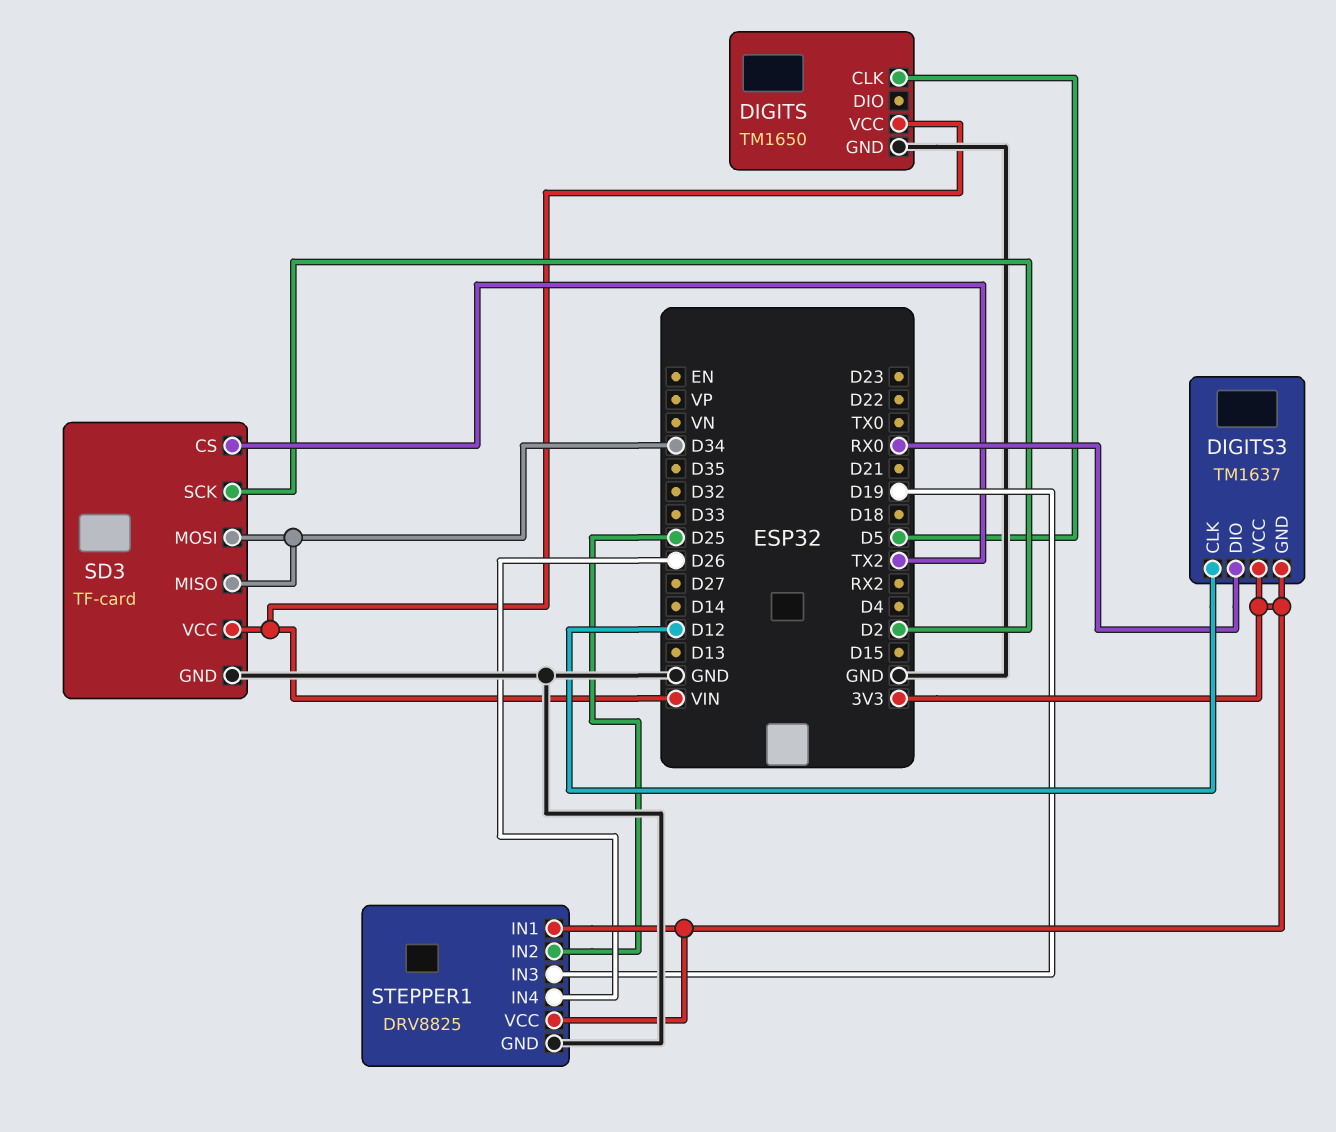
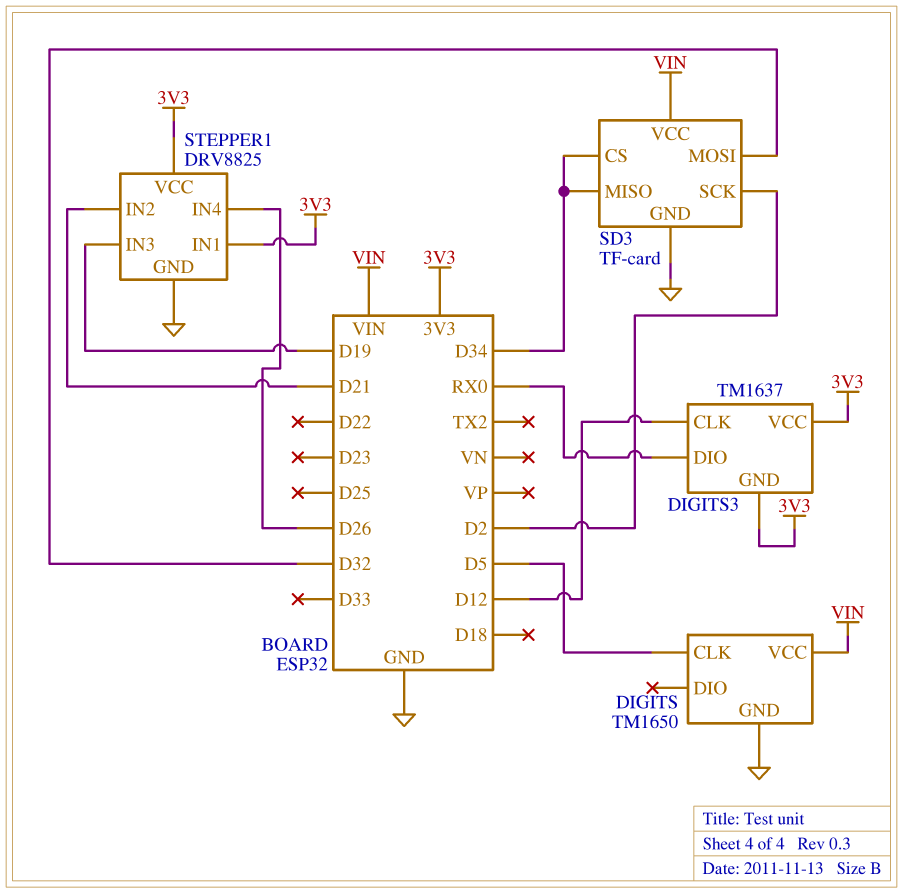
SD3 pin CS: TX2 -> D34
SD3 pin MOSI: D34 -> D32
STEPPER1 pin IN2: D25 -> D21

